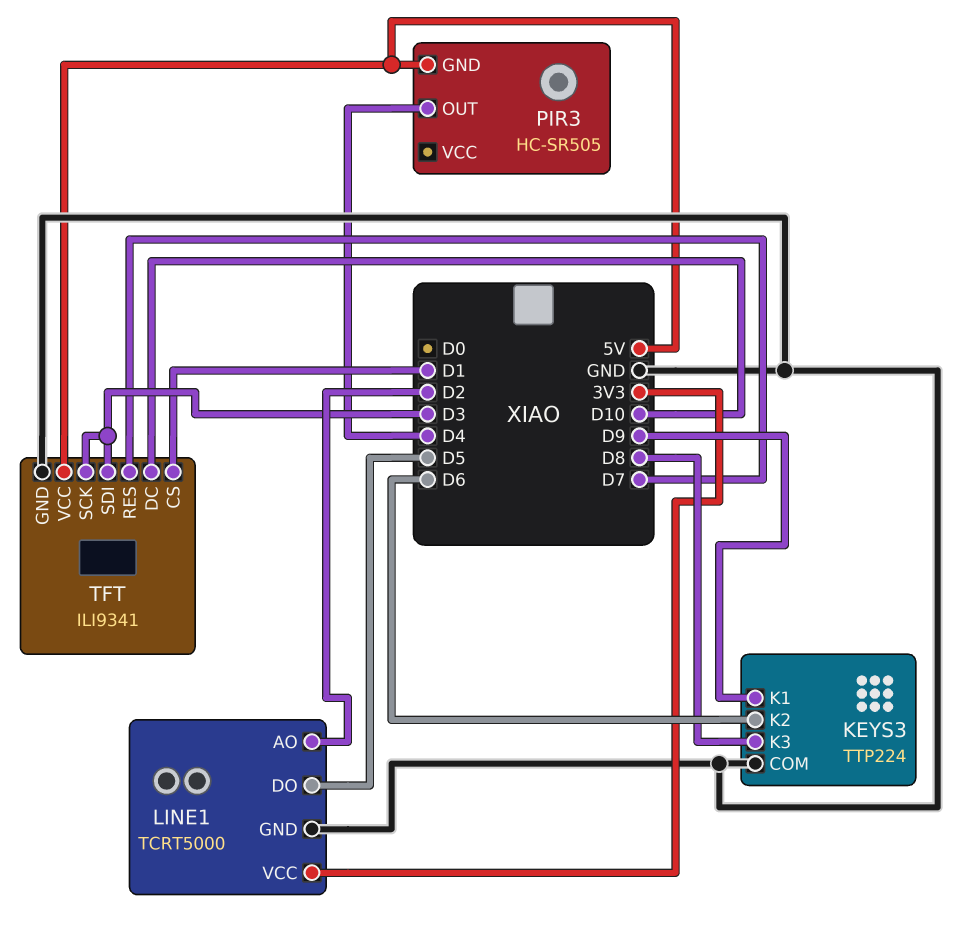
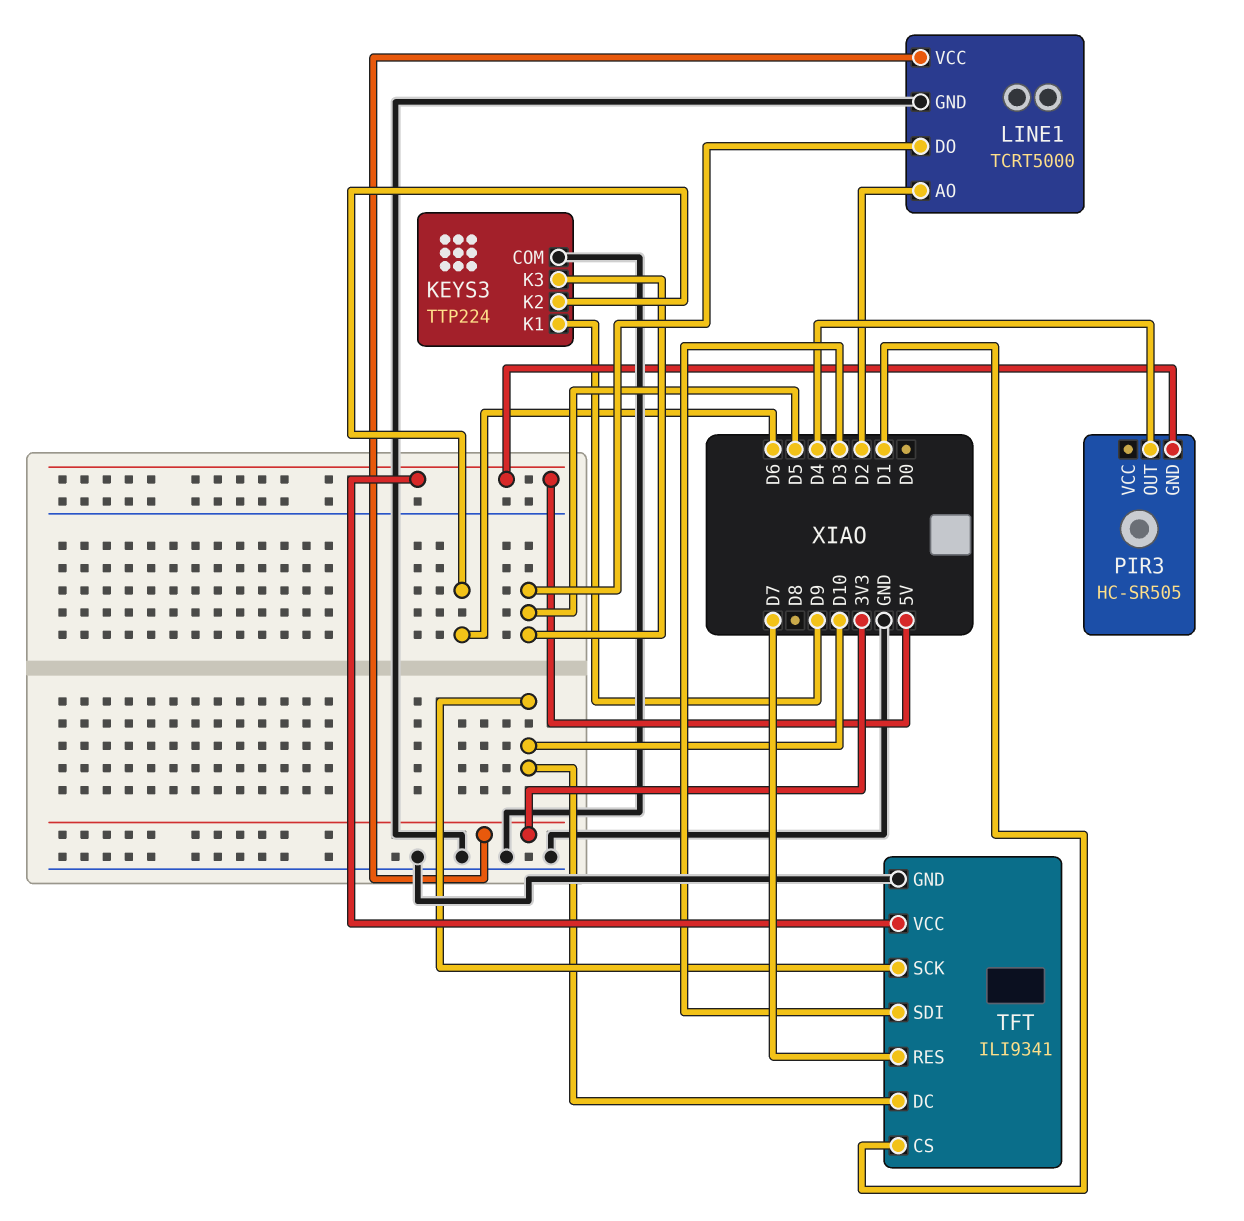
KEYS3 pin K3: D8 -> D5
TFT pin SCK: D3 -> D10

